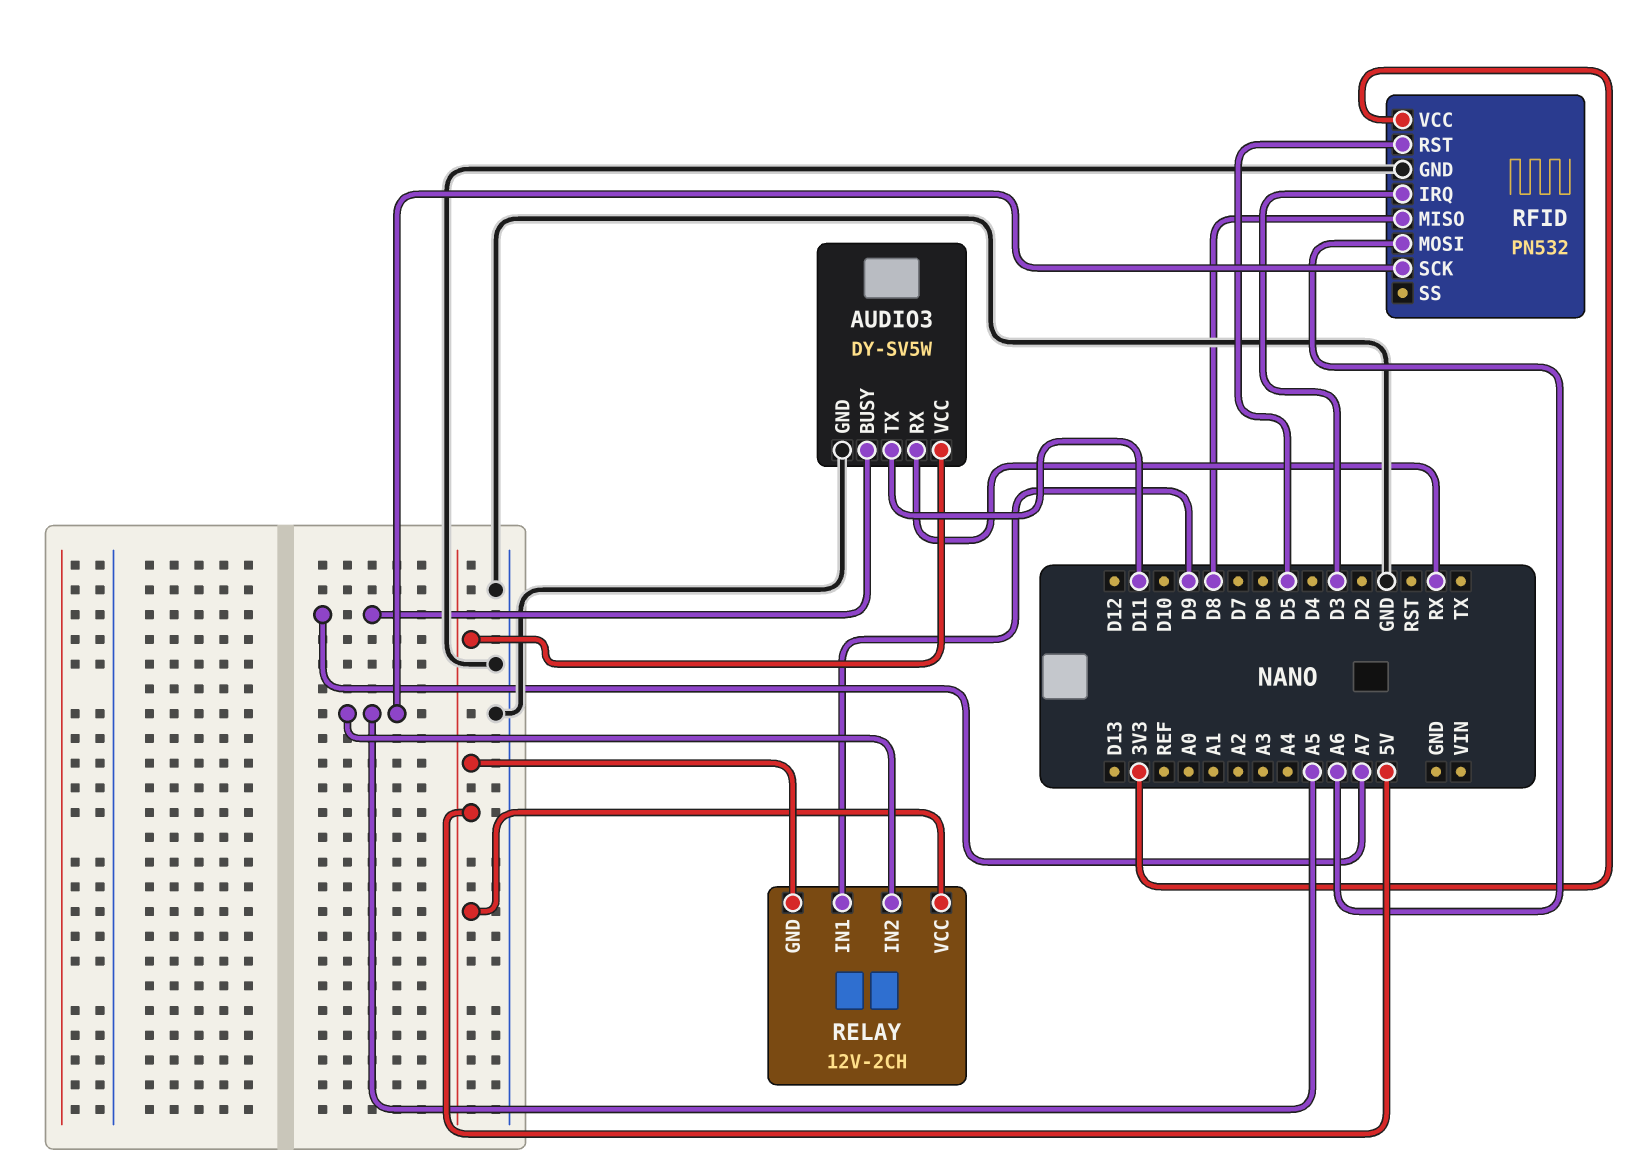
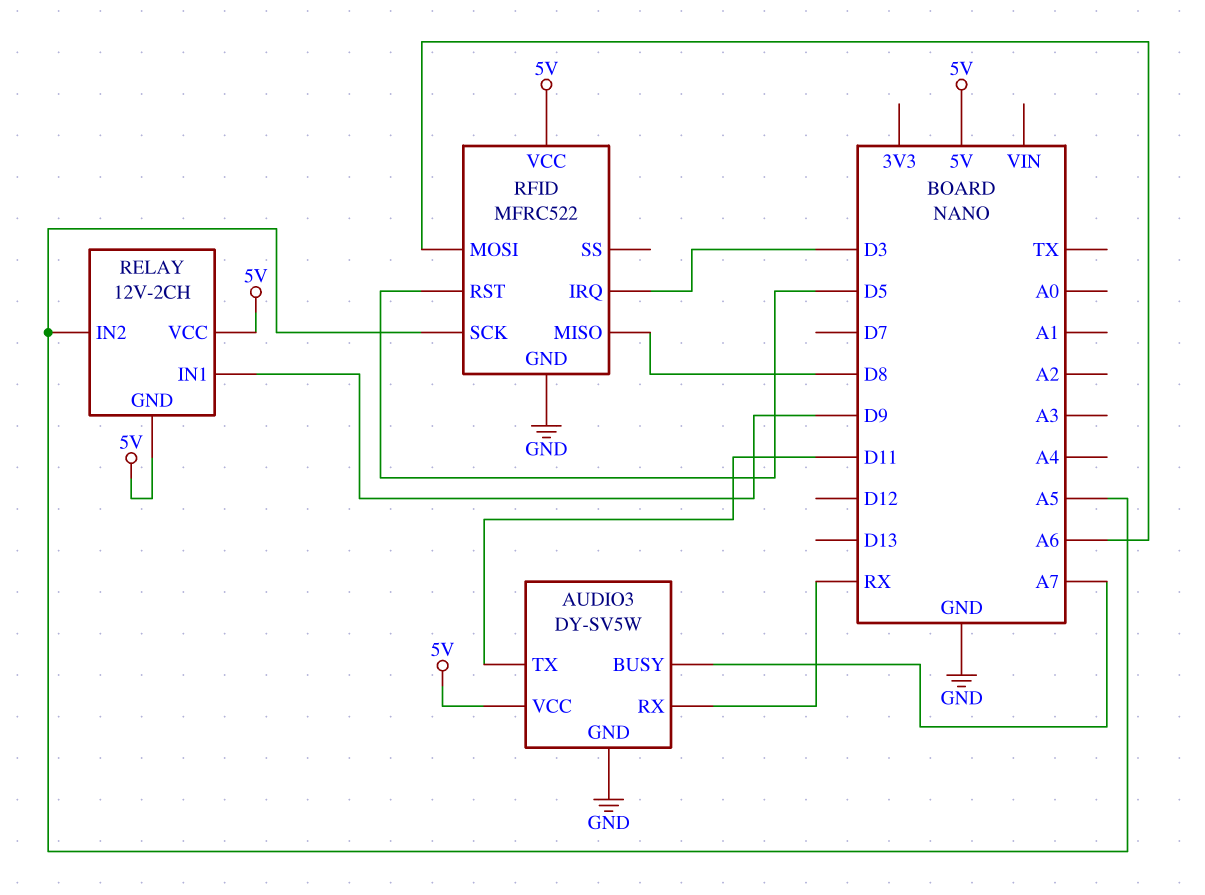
RFID: PN532 -> MFRC522
RFID pin VCC: 3V3 -> 5V

